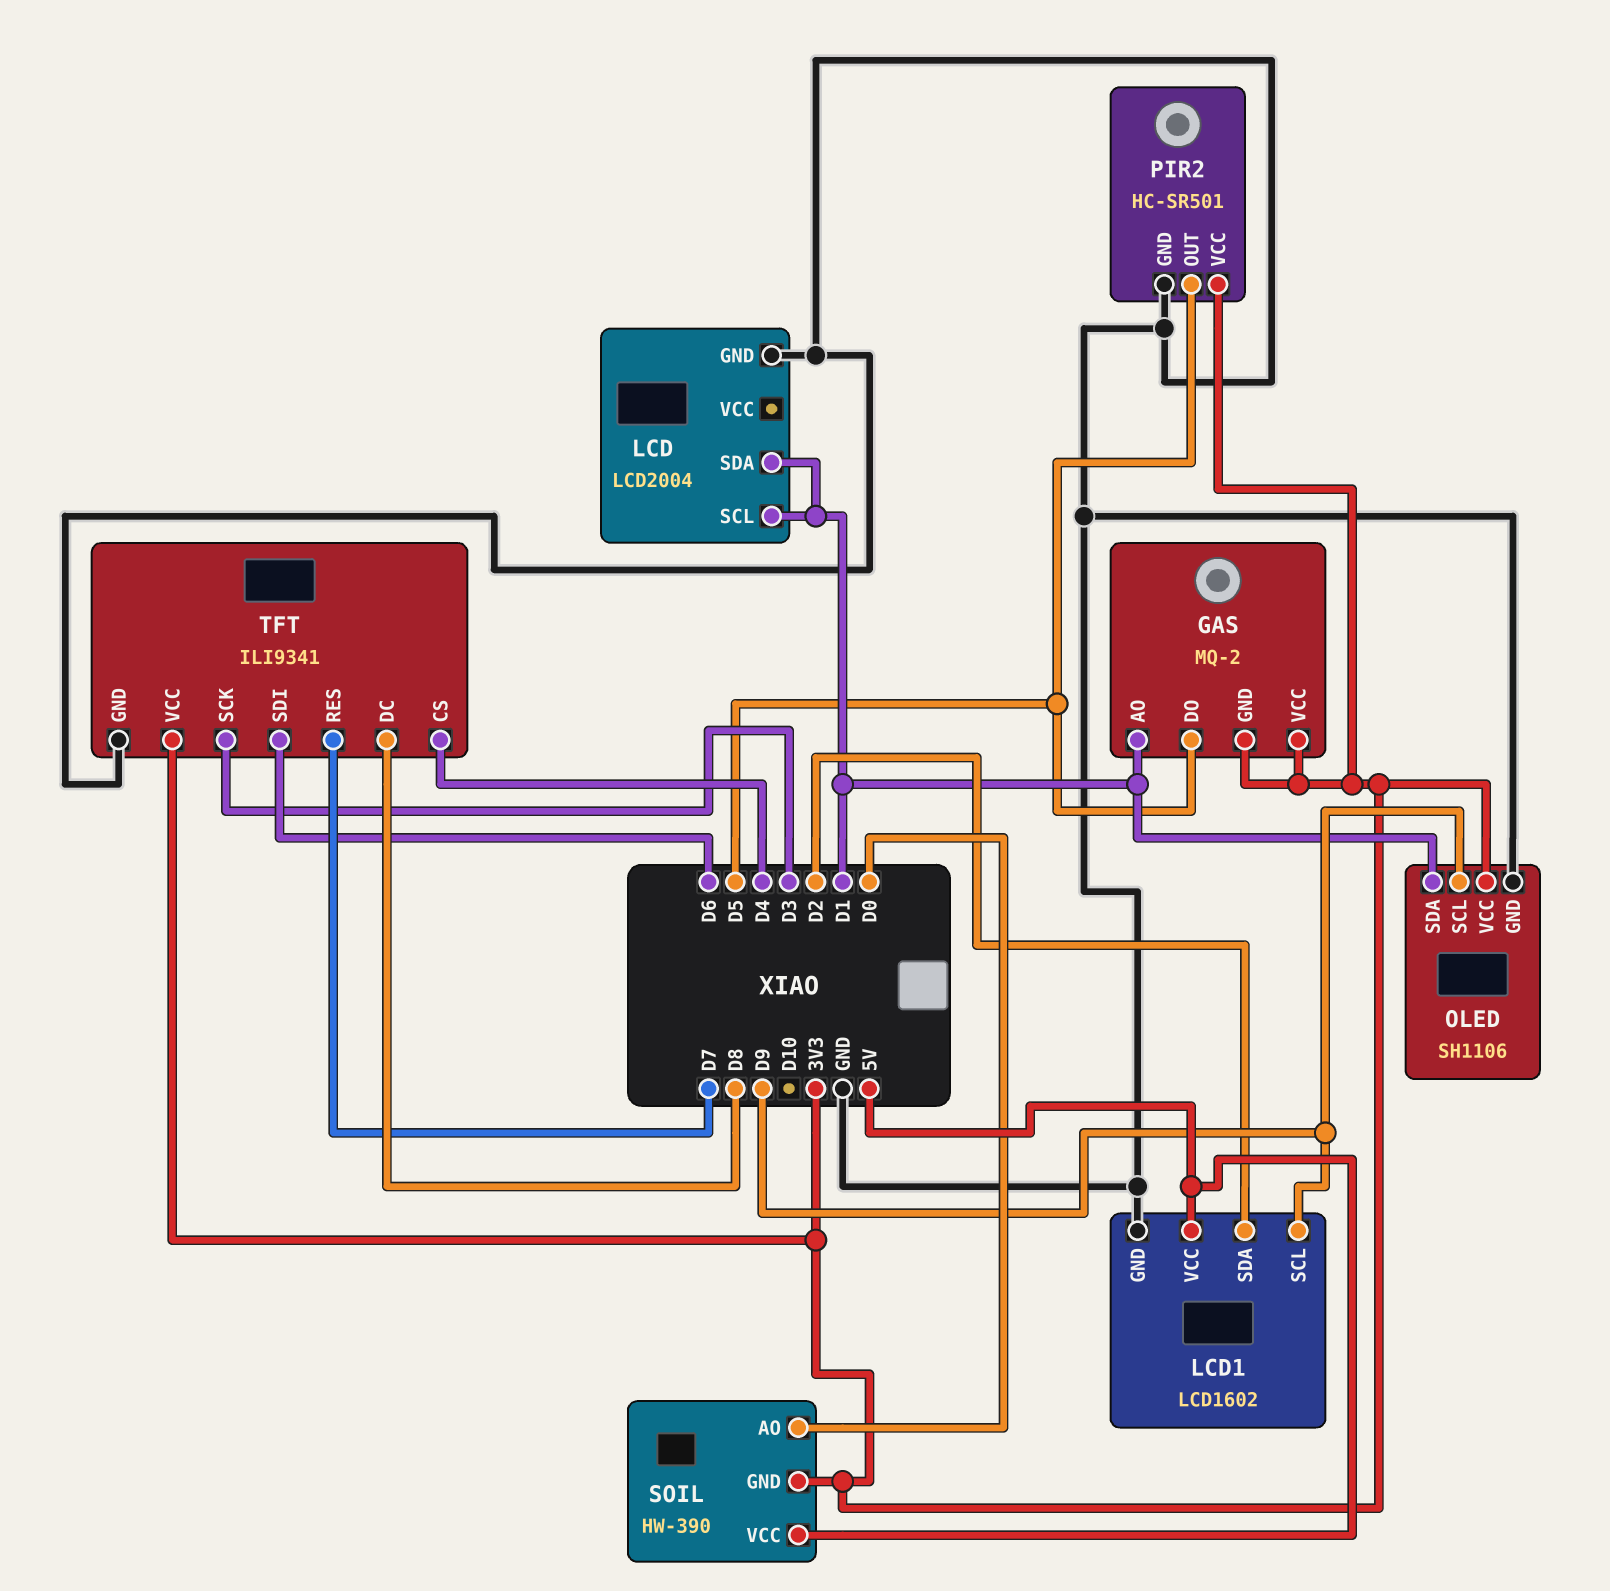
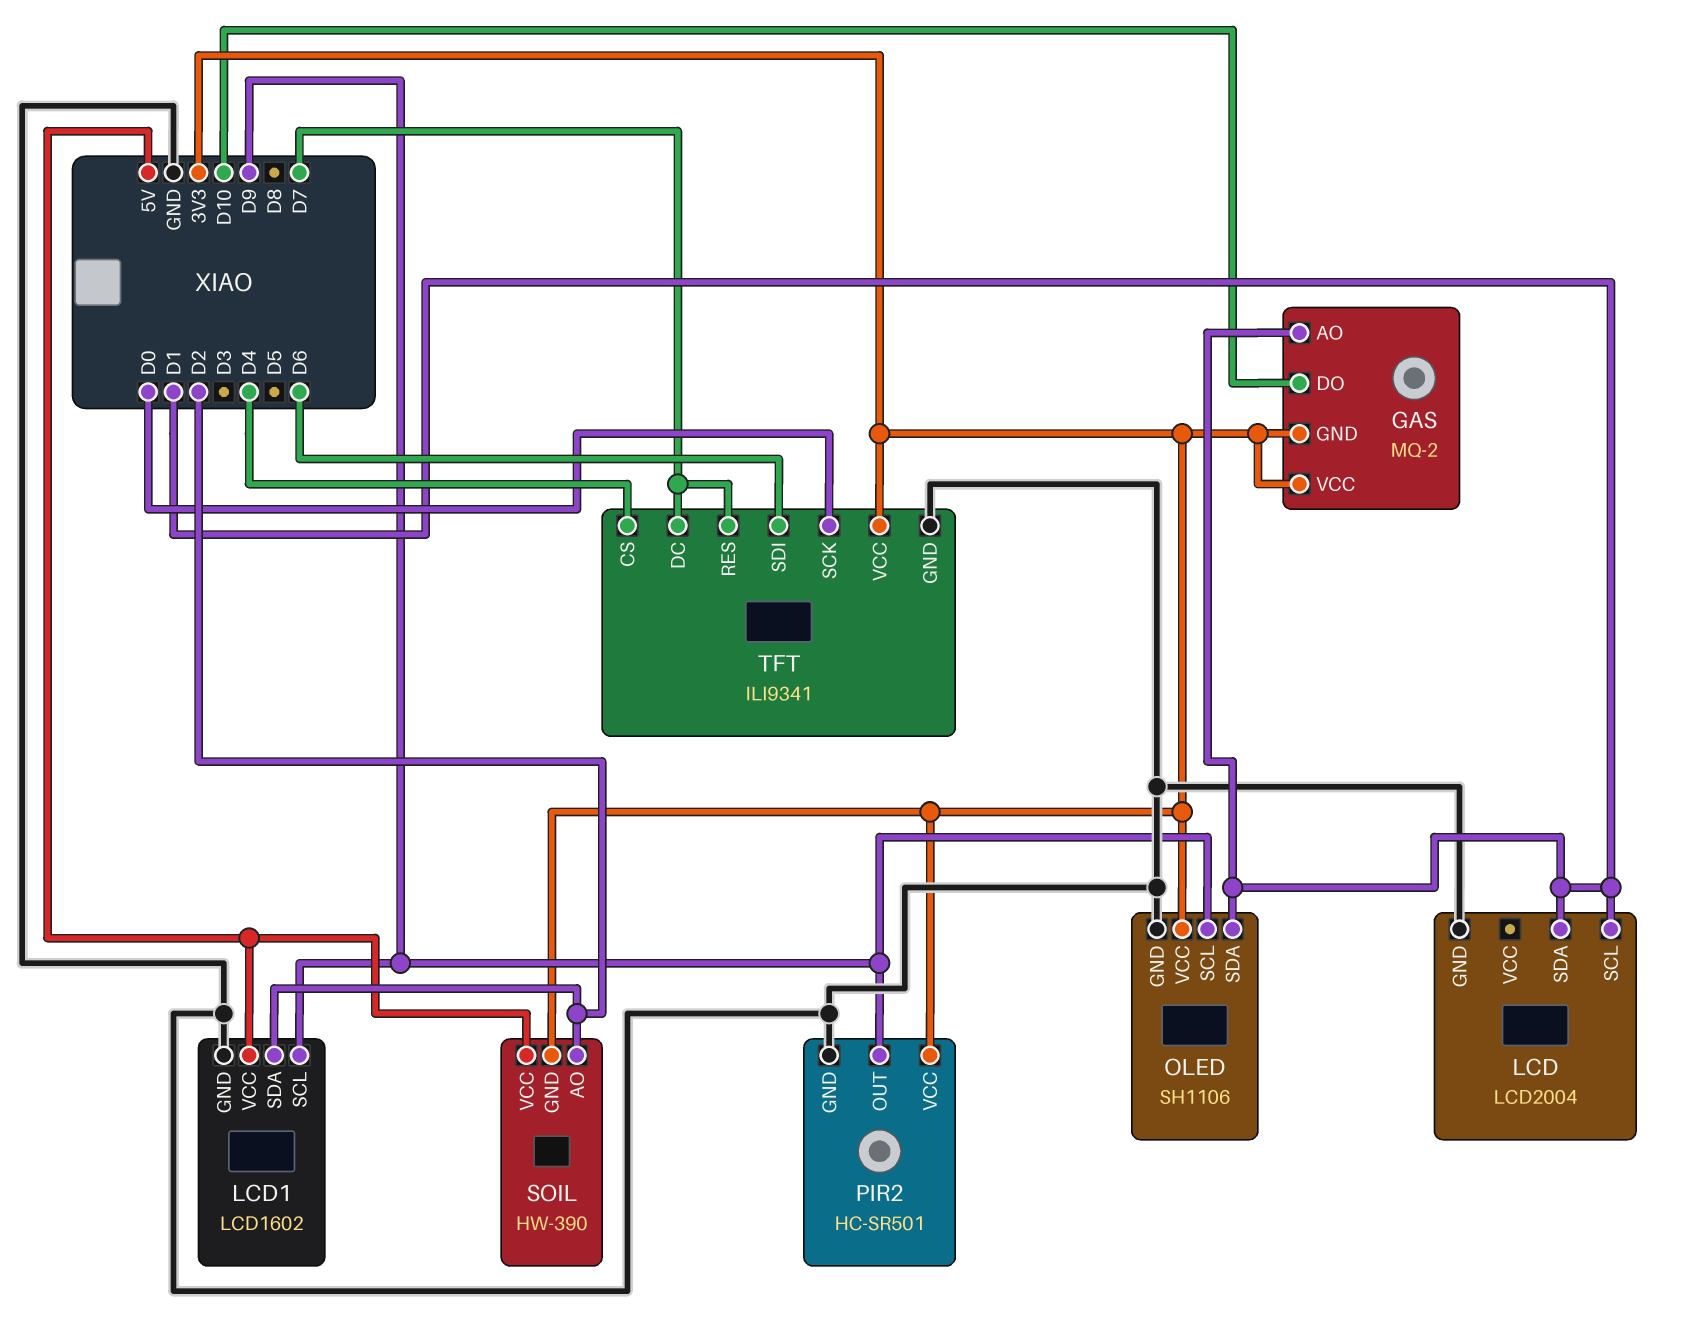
GAS pin DO: D5 -> D10
PIR2 pin OUT: D5 -> D9
SOIL pin AO: D0 -> D2
TFT pin DC: D8 -> D7
TFT pin SCK: D3 -> D0

